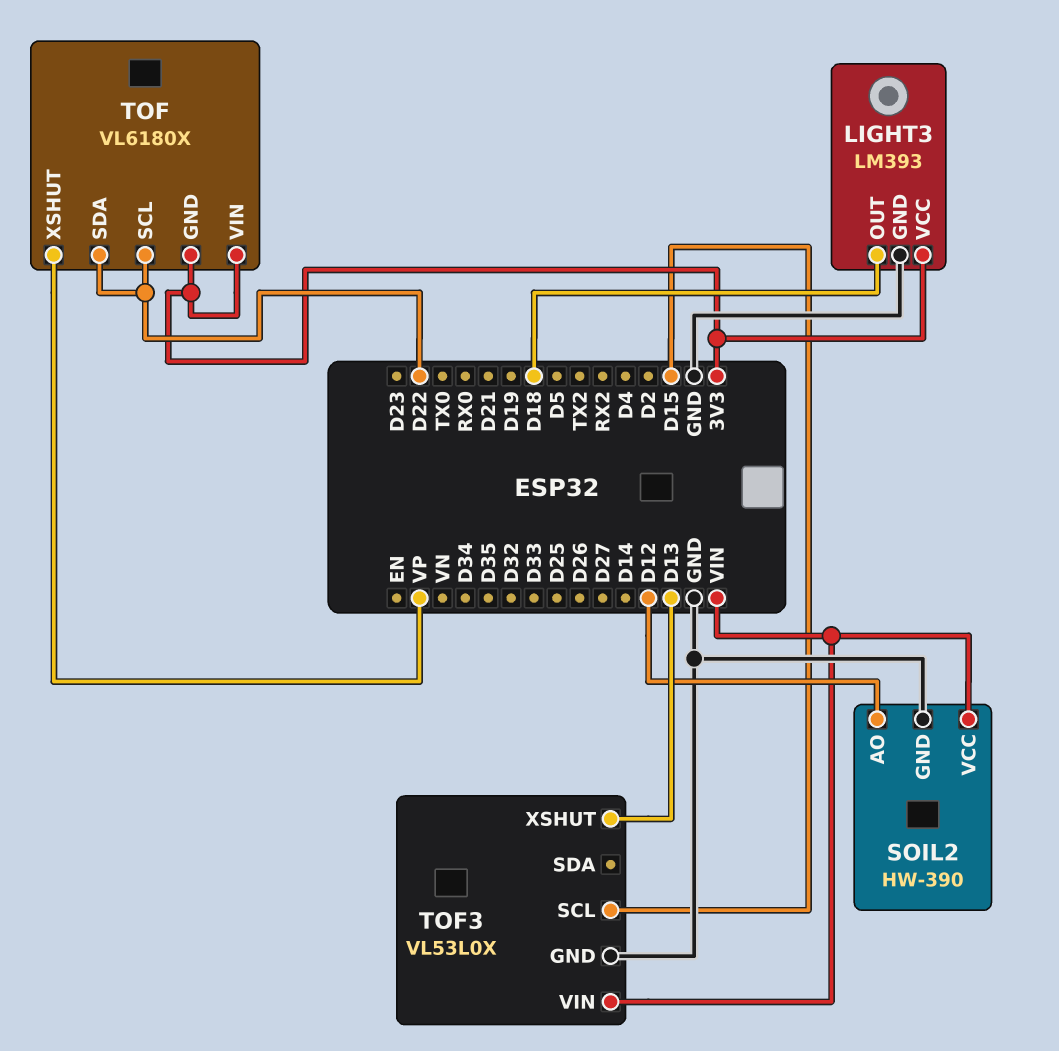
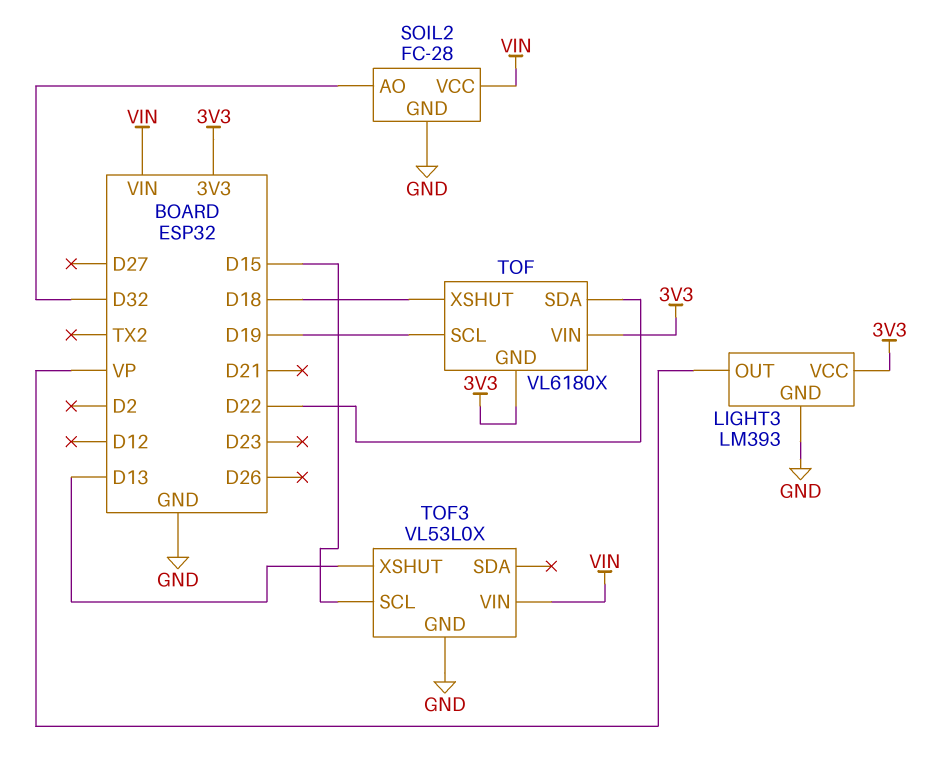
LIGHT3 pin OUT: D18 -> VP
SOIL2: HW-390 -> FC-28
SOIL2 pin AO: D12 -> D32
TOF pin SCL: D22 -> D19
TOF pin XSHUT: VP -> D18

